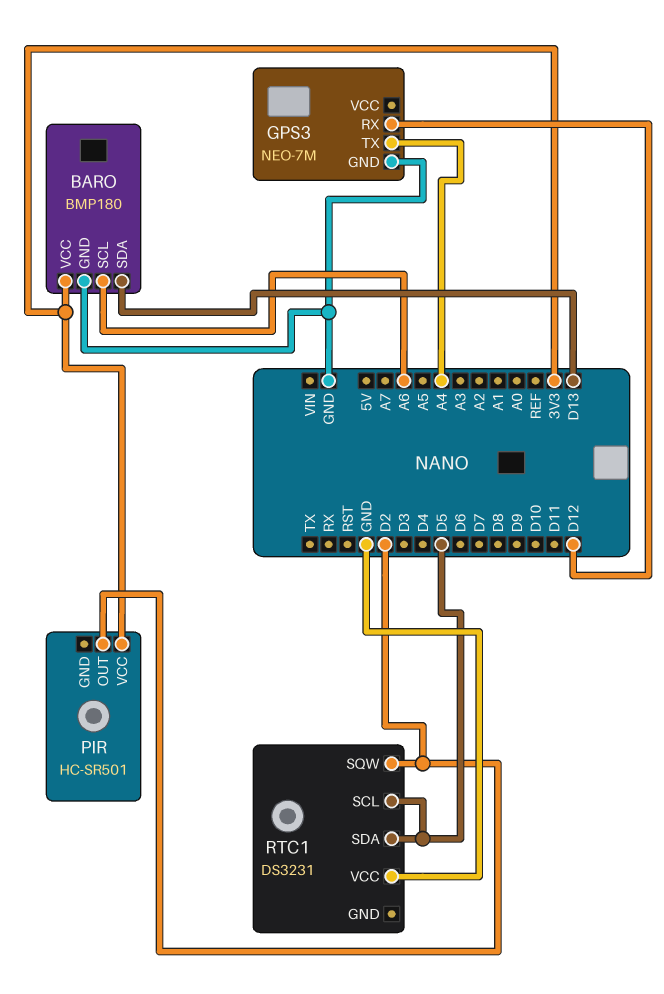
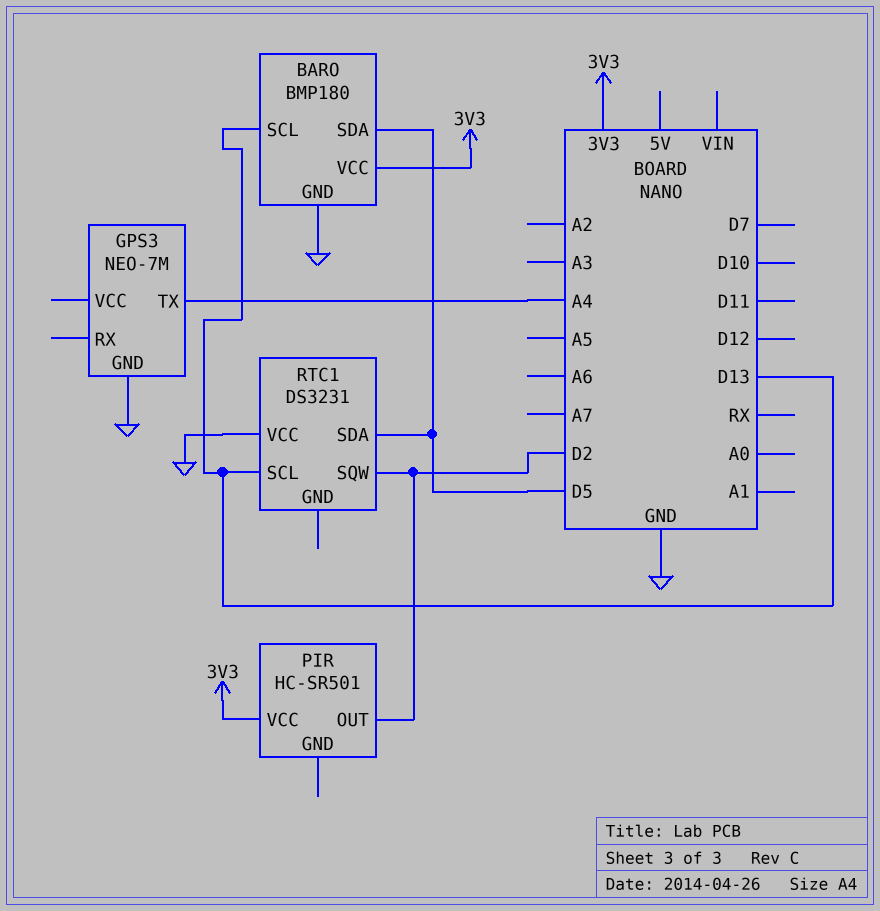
BARO pin SCL: A6 -> D13
BARO pin SDA: D13 -> D5
GPS3 pin RX: D12 -> none
RTC1 pin SCL: D5 -> D13

